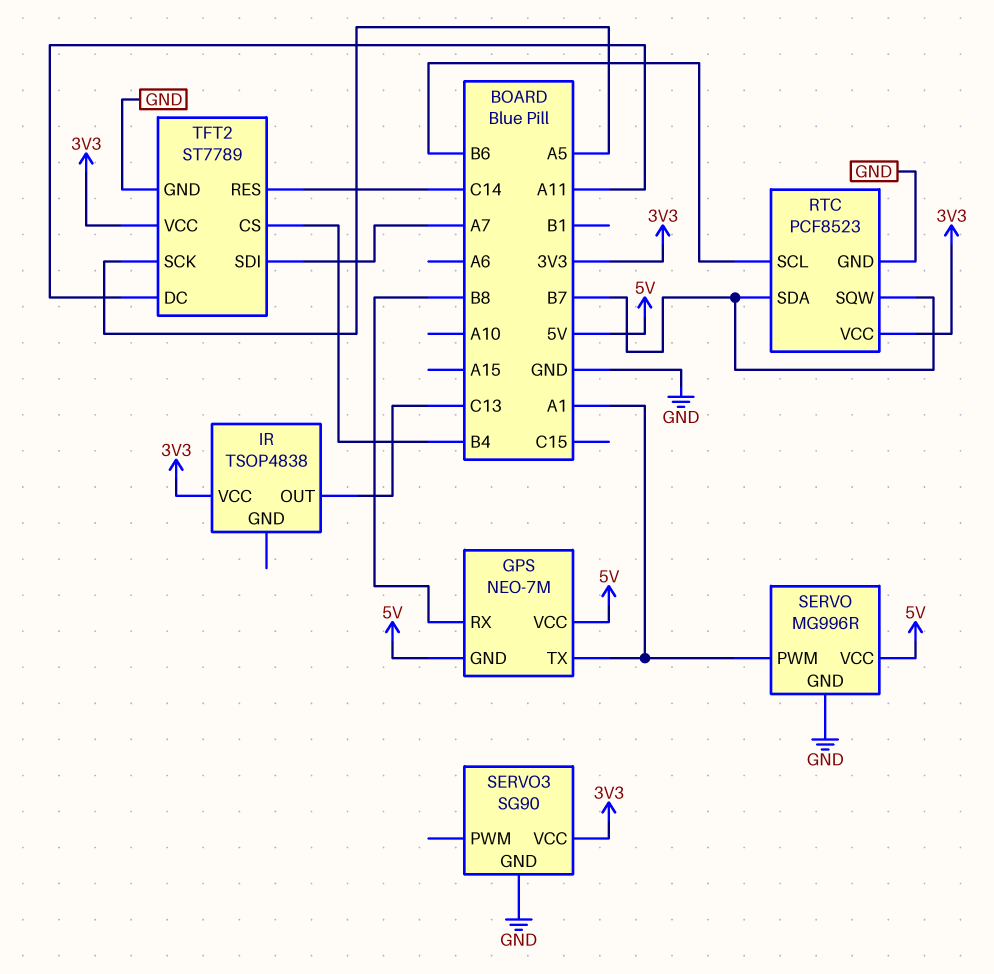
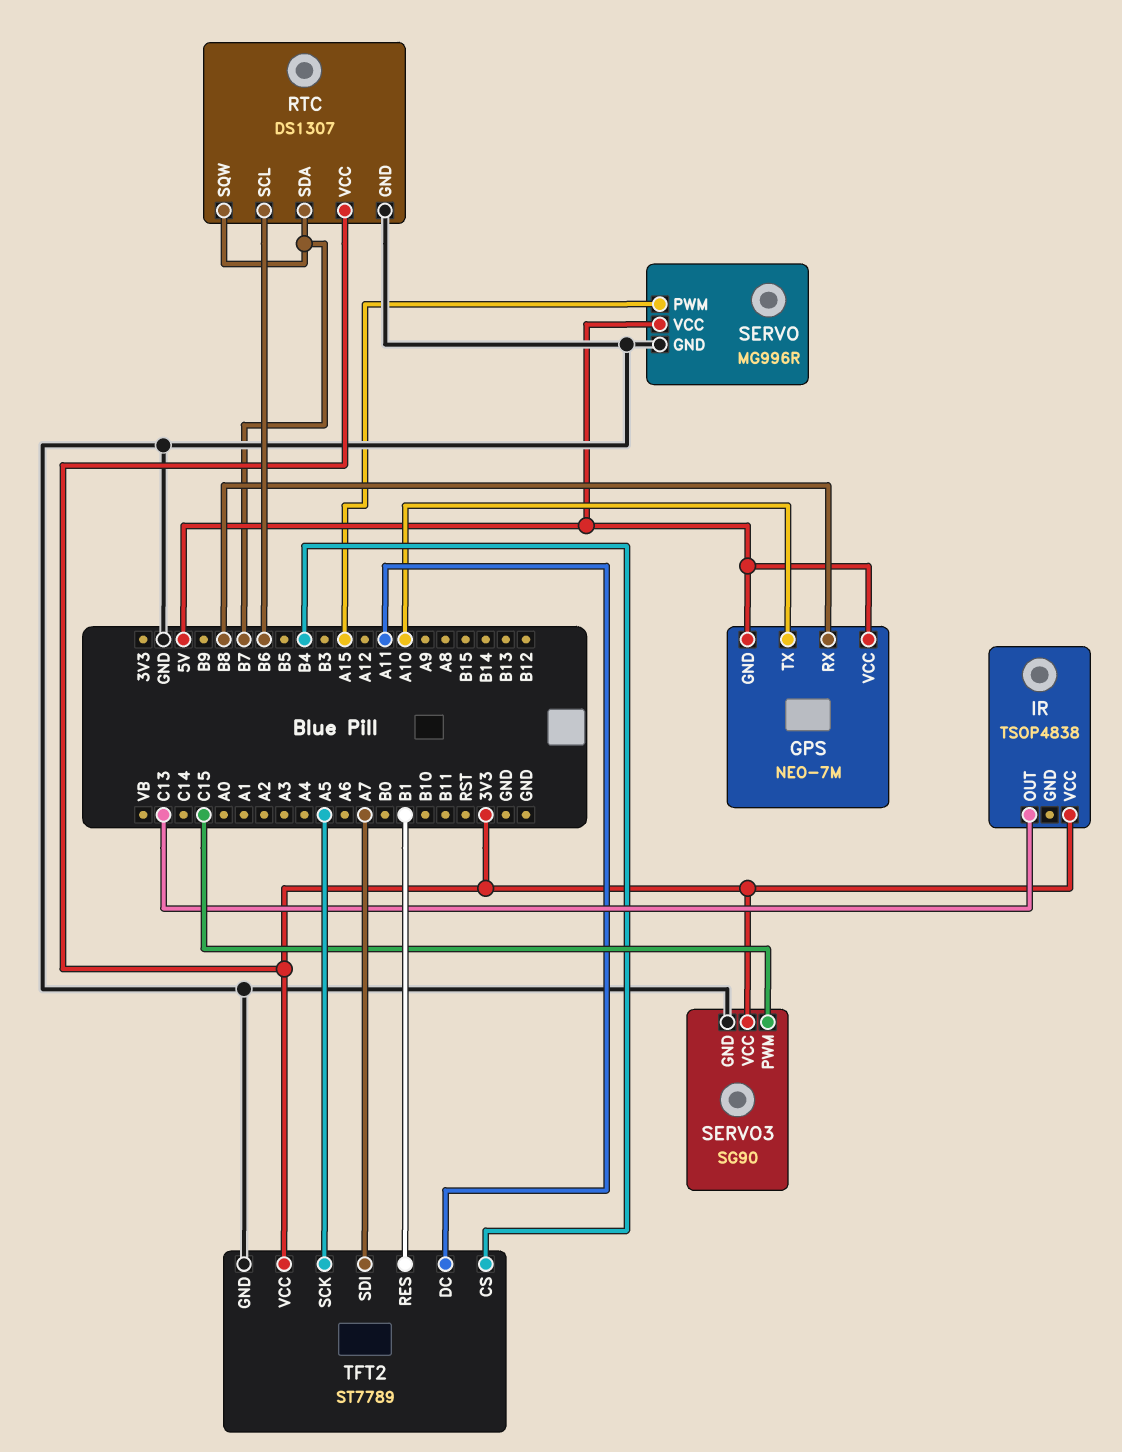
GPS pin TX: A1 -> A10
RTC: PCF8523 -> DS1307
SERVO pin PWM: A1 -> A15
SERVO3 pin PWM: none -> C15
TFT2 pin RES: C14 -> B1

